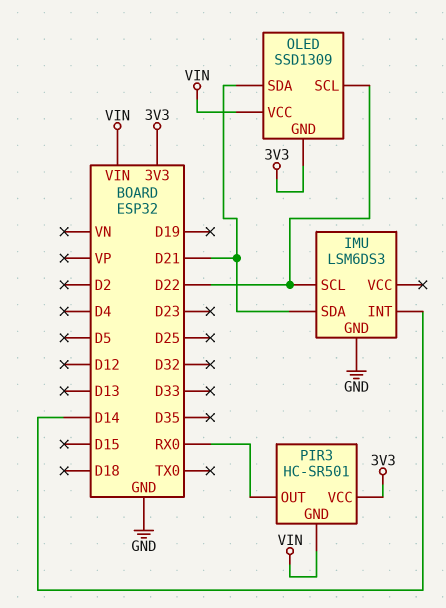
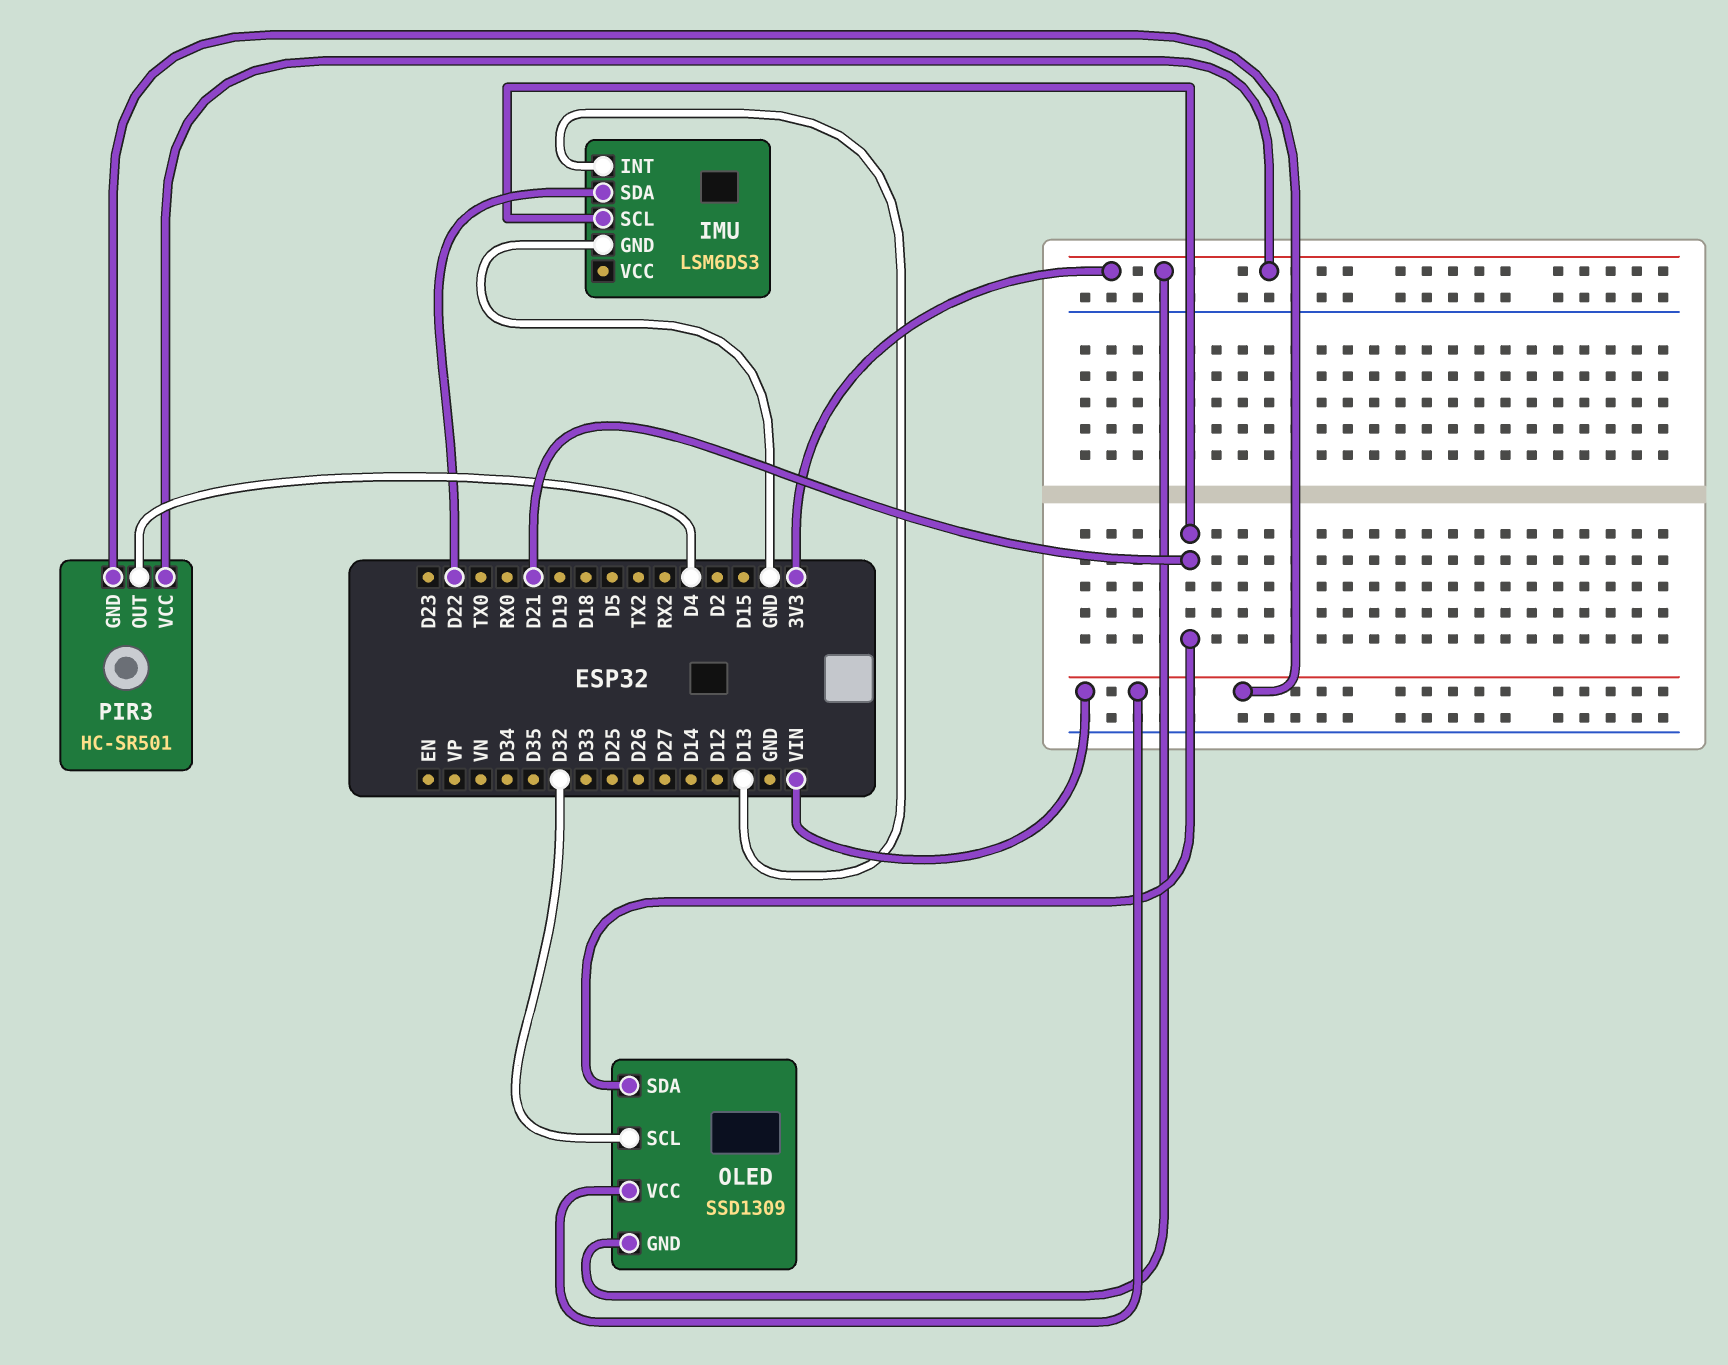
IMU pin INT: D14 -> D13
IMU pin SCL: D22 -> D21
IMU pin SDA: D21 -> D22
OLED pin SCL: D22 -> D32
PIR3 pin OUT: RX0 -> D4

